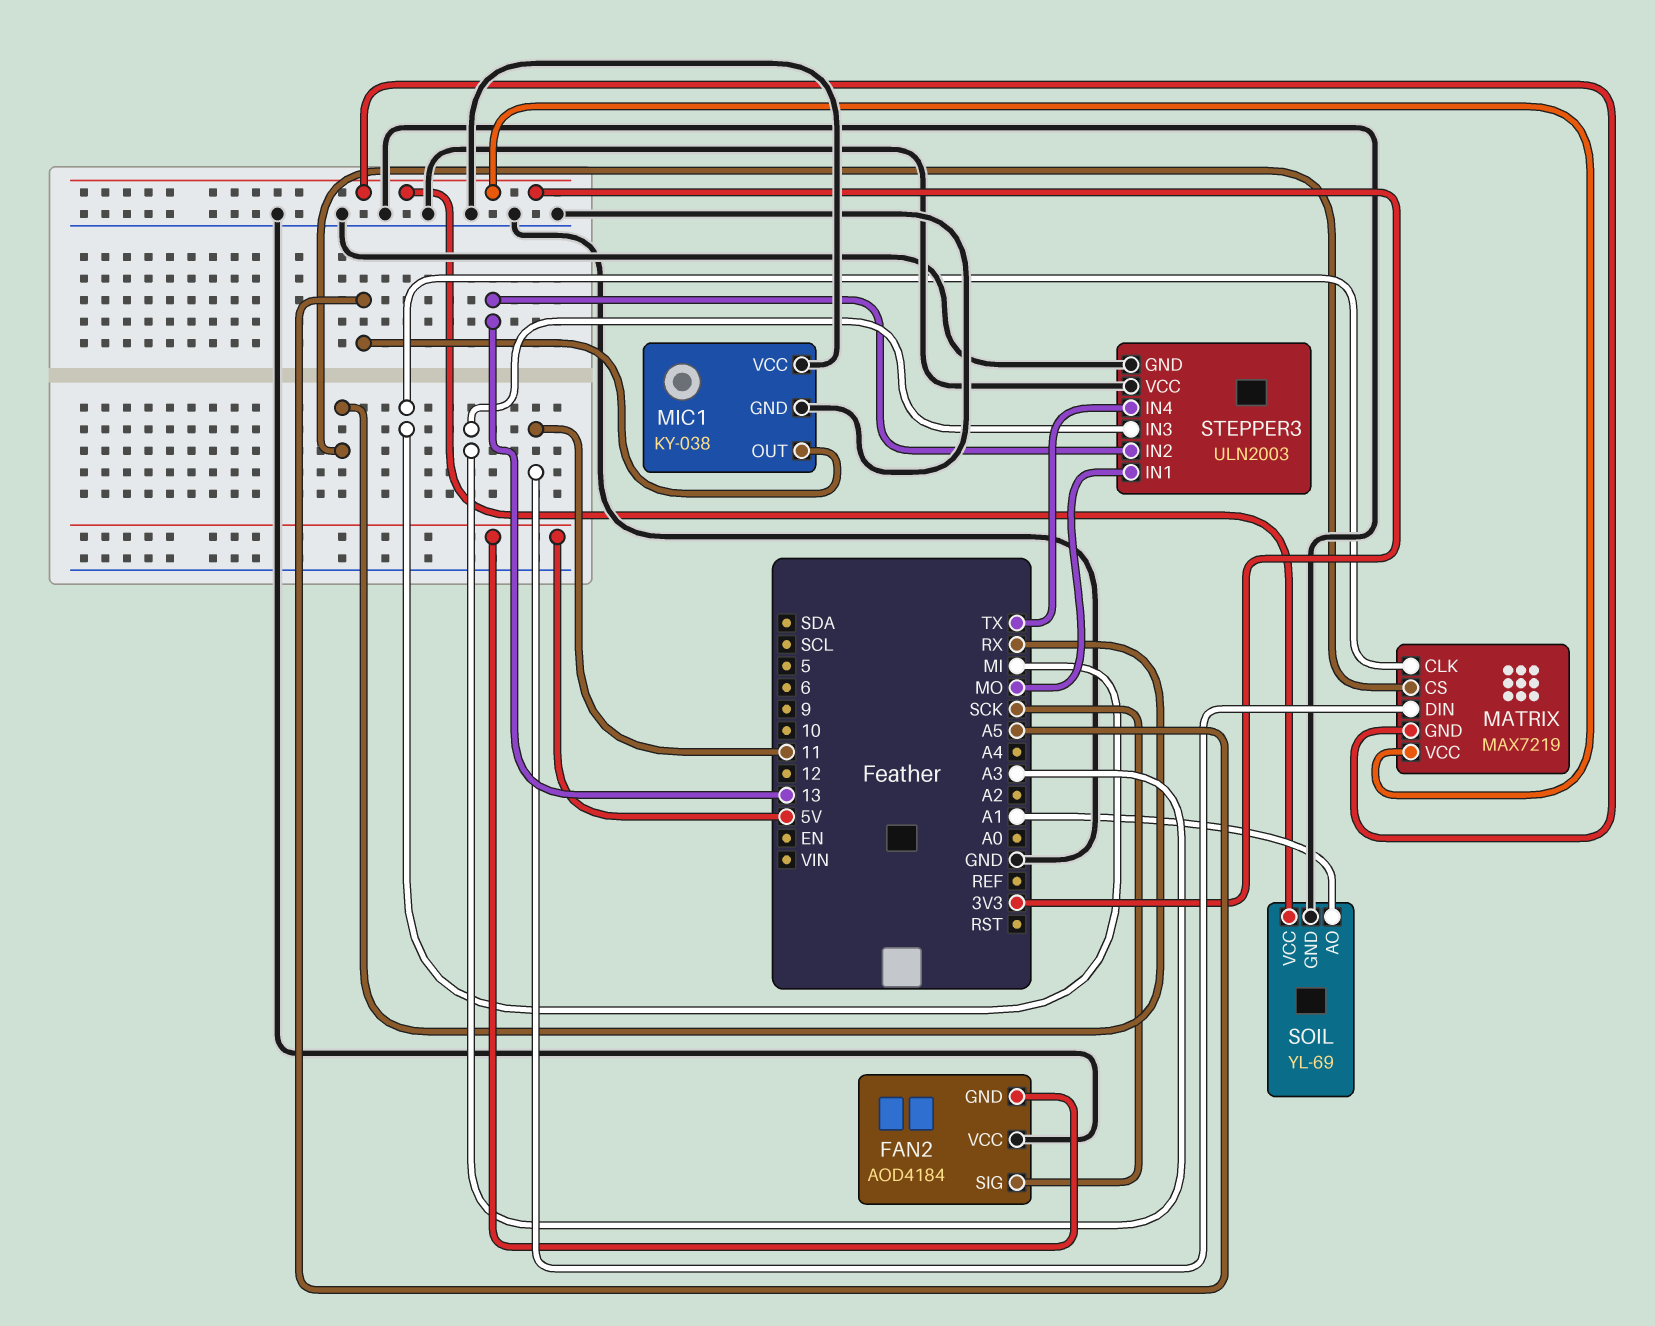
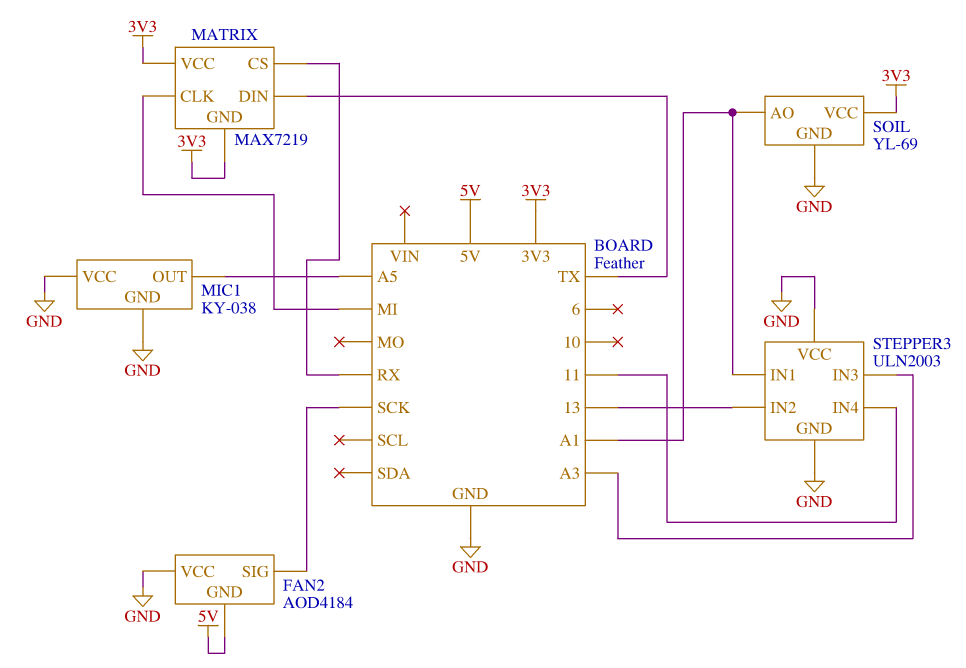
MATRIX pin DIN: 11 -> TX
STEPPER3 pin IN1: MO -> A1
STEPPER3 pin IN4: TX -> 11

